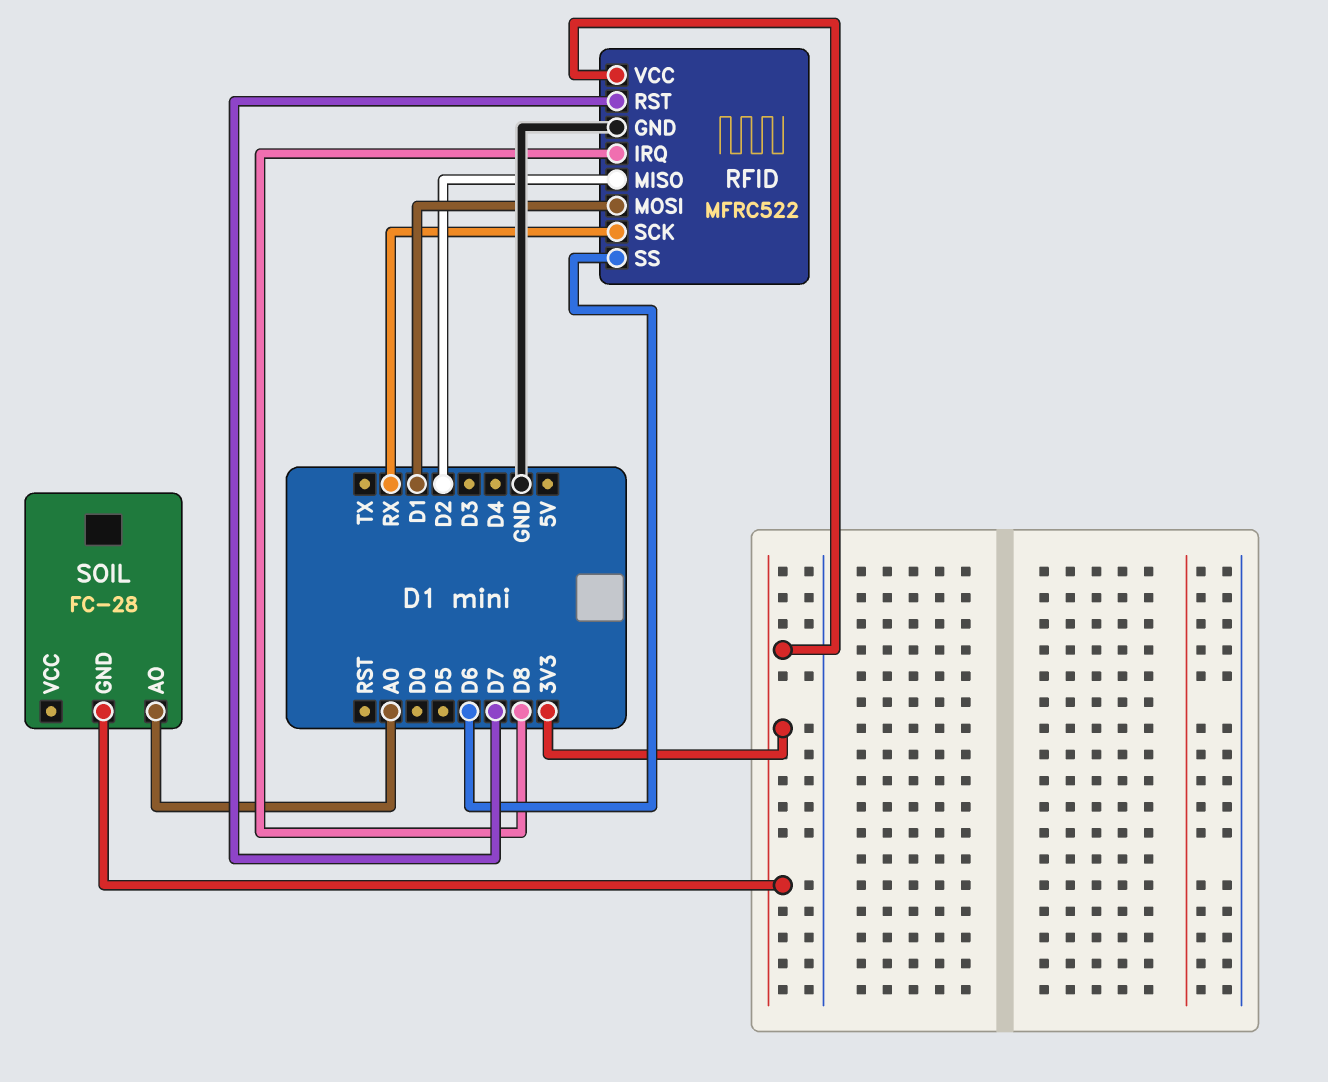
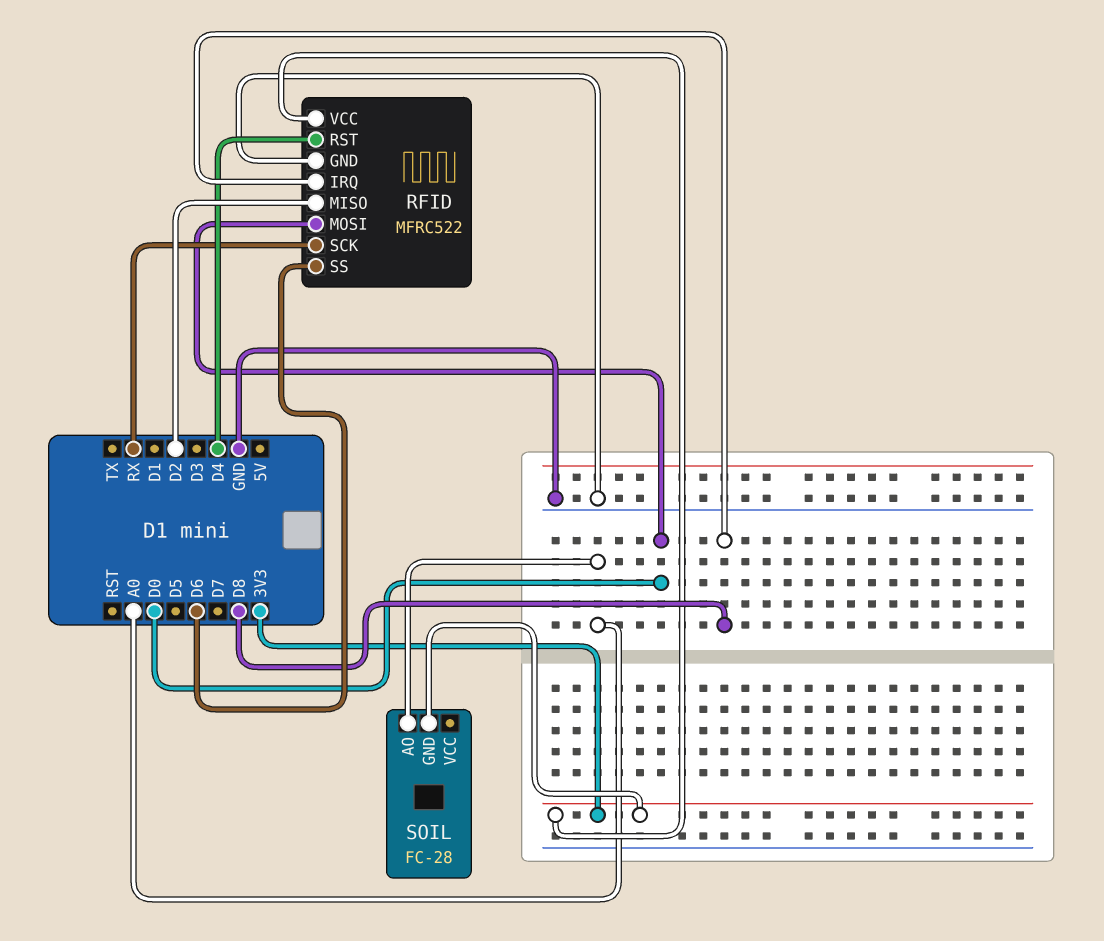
RFID pin MOSI: D1 -> D0
RFID pin RST: D7 -> D4

